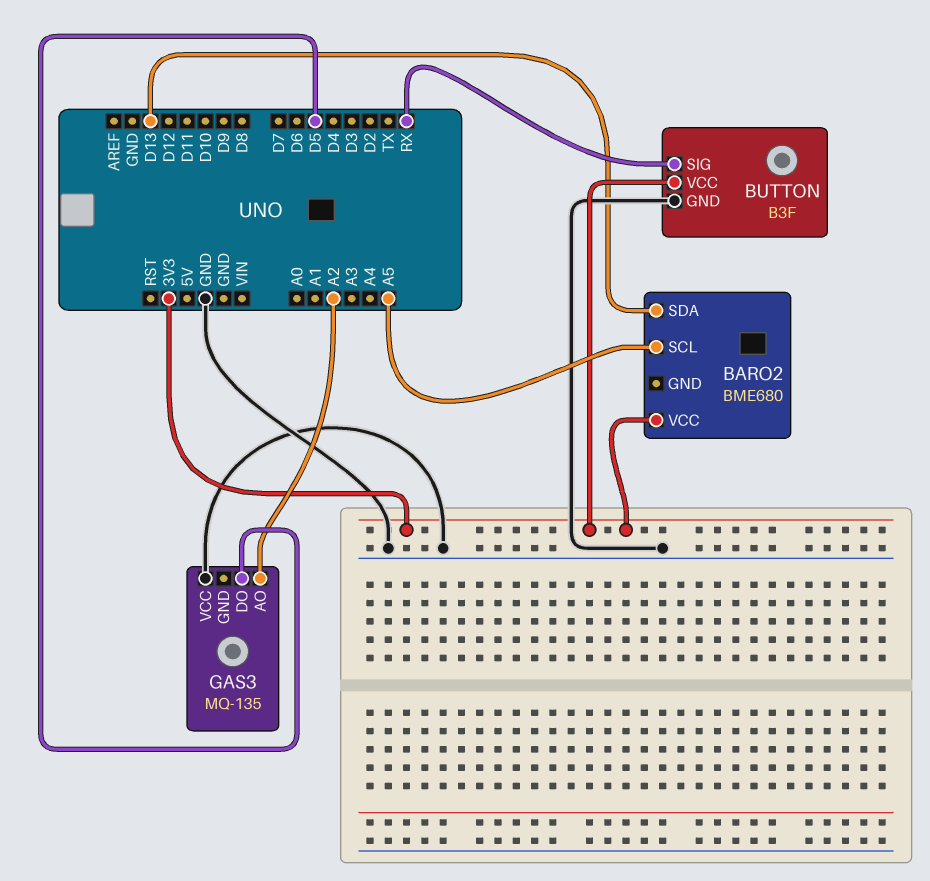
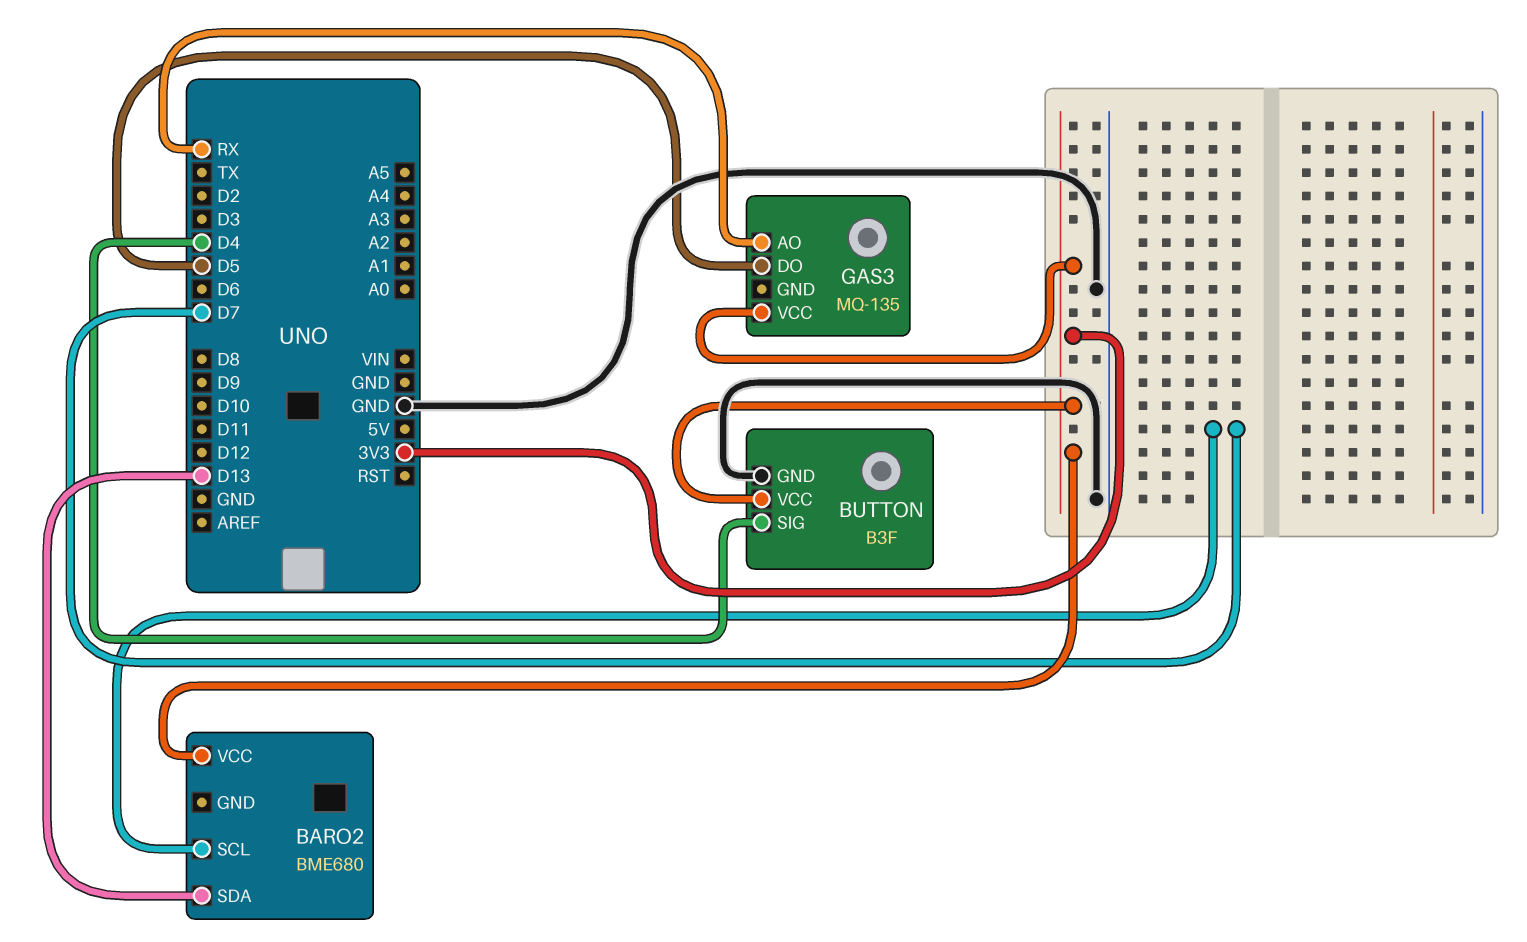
BARO2 pin SCL: A5 -> D7
BUTTON pin SIG: RX -> D4
GAS3 pin AO: A2 -> RX
GAS3 pin VCC: GND -> 3V3

